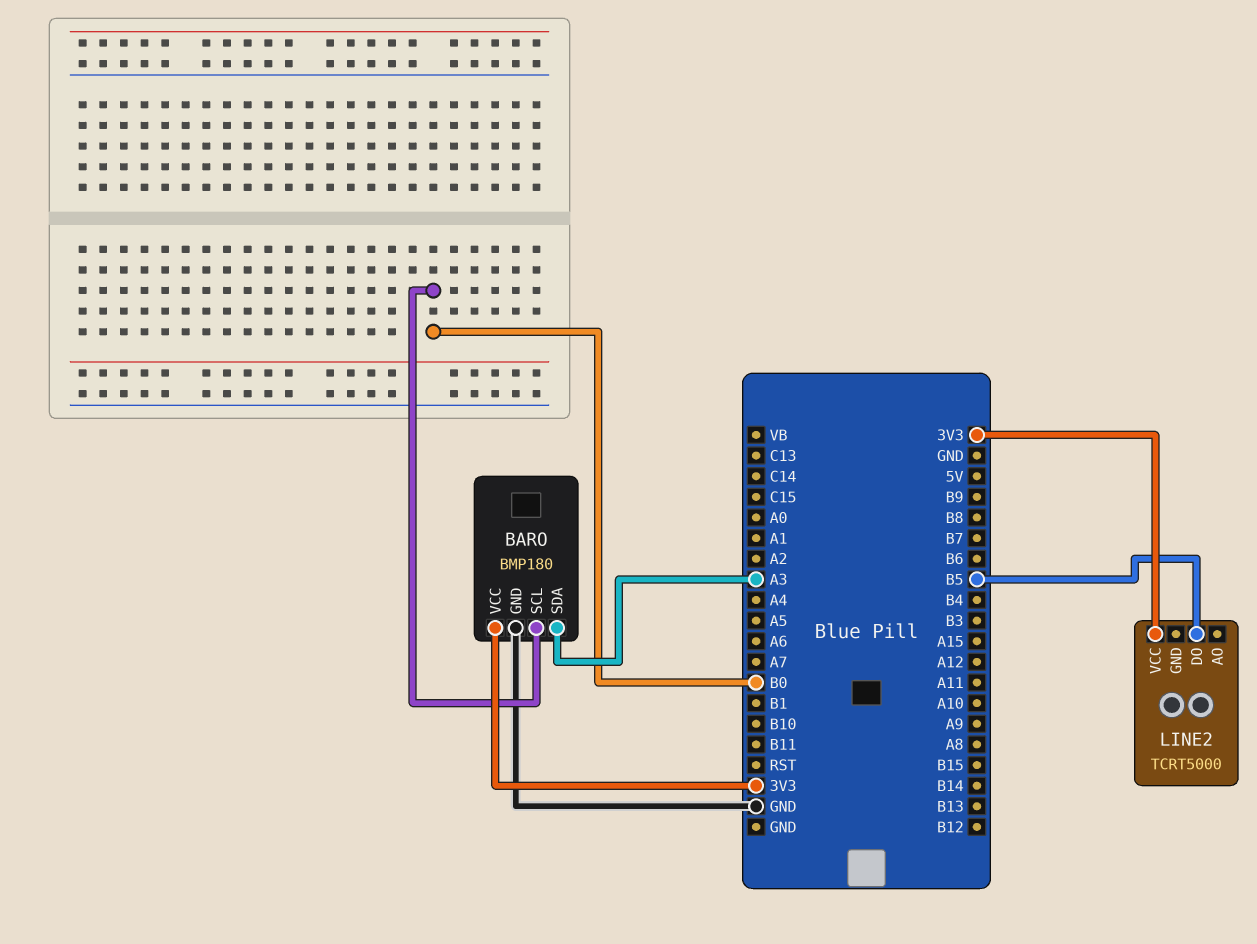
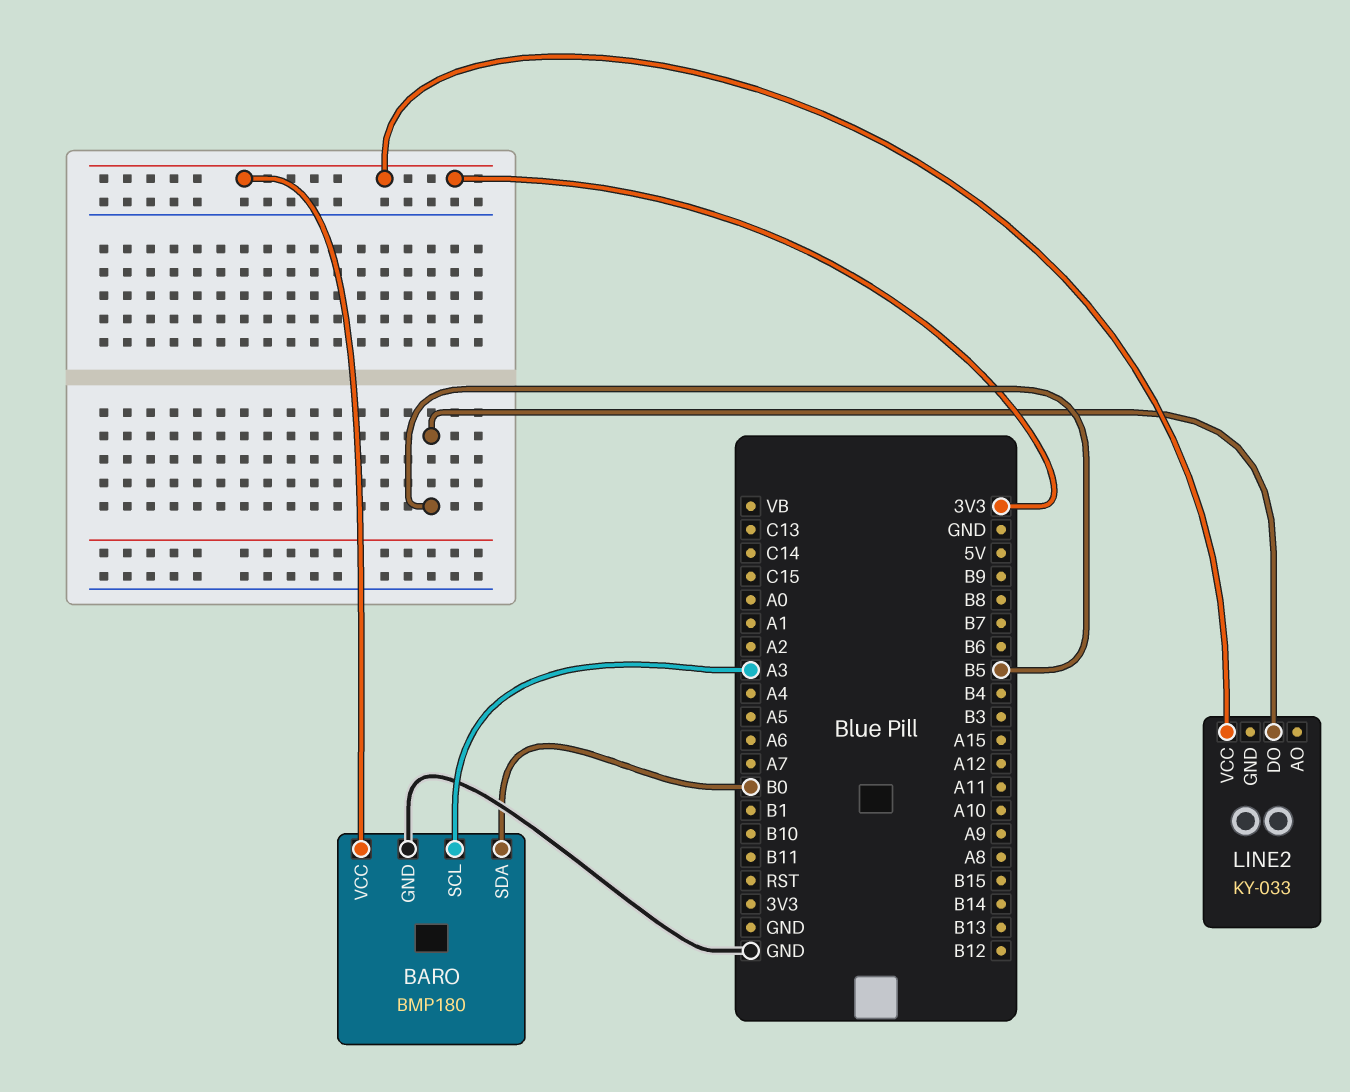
BARO pin SCL: B0 -> A3
BARO pin SDA: A3 -> B0
LINE2: TCRT5000 -> KY-033

